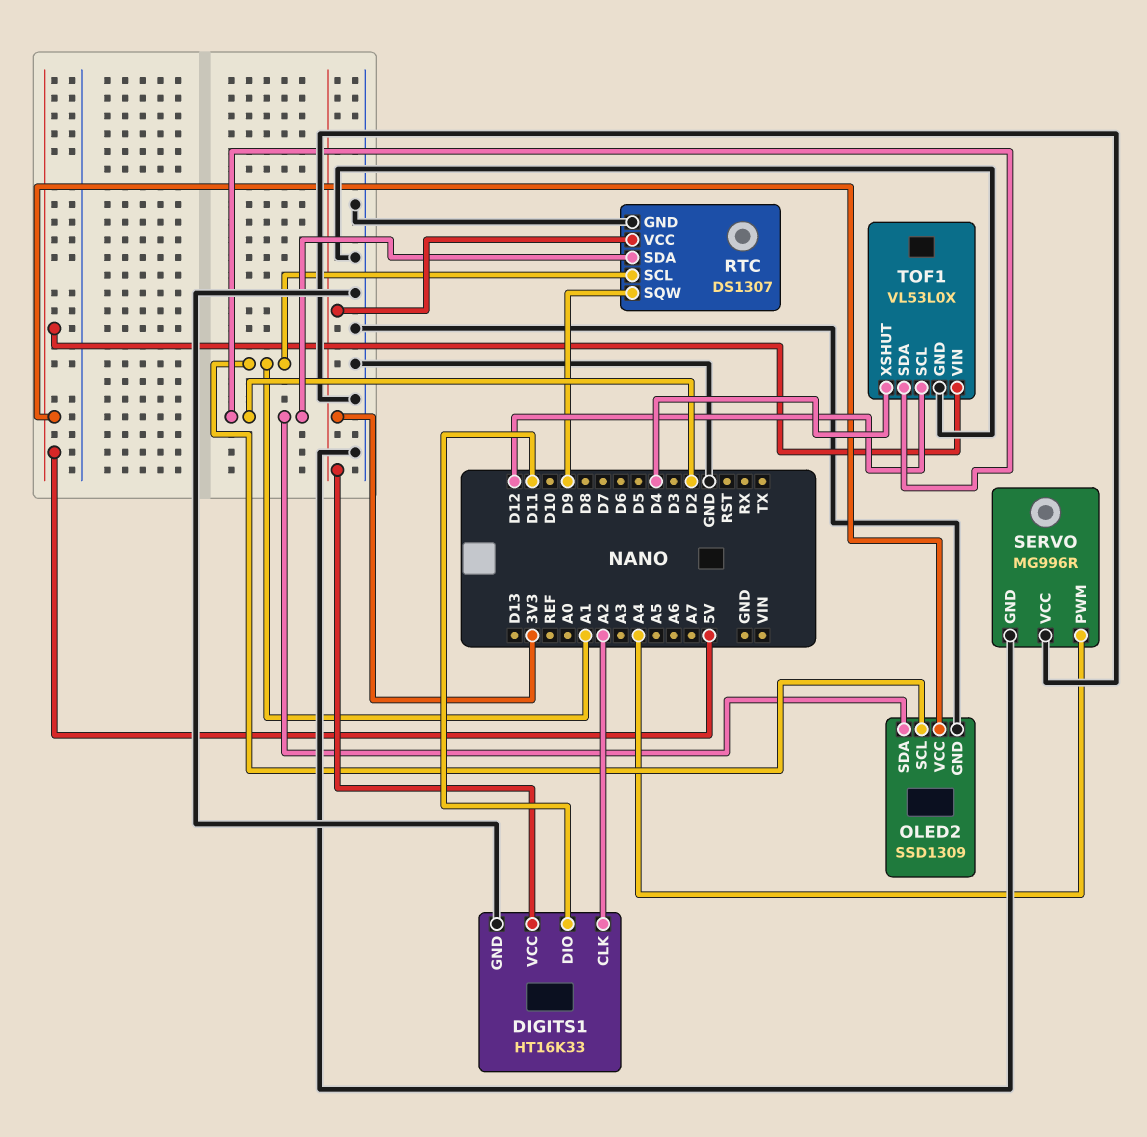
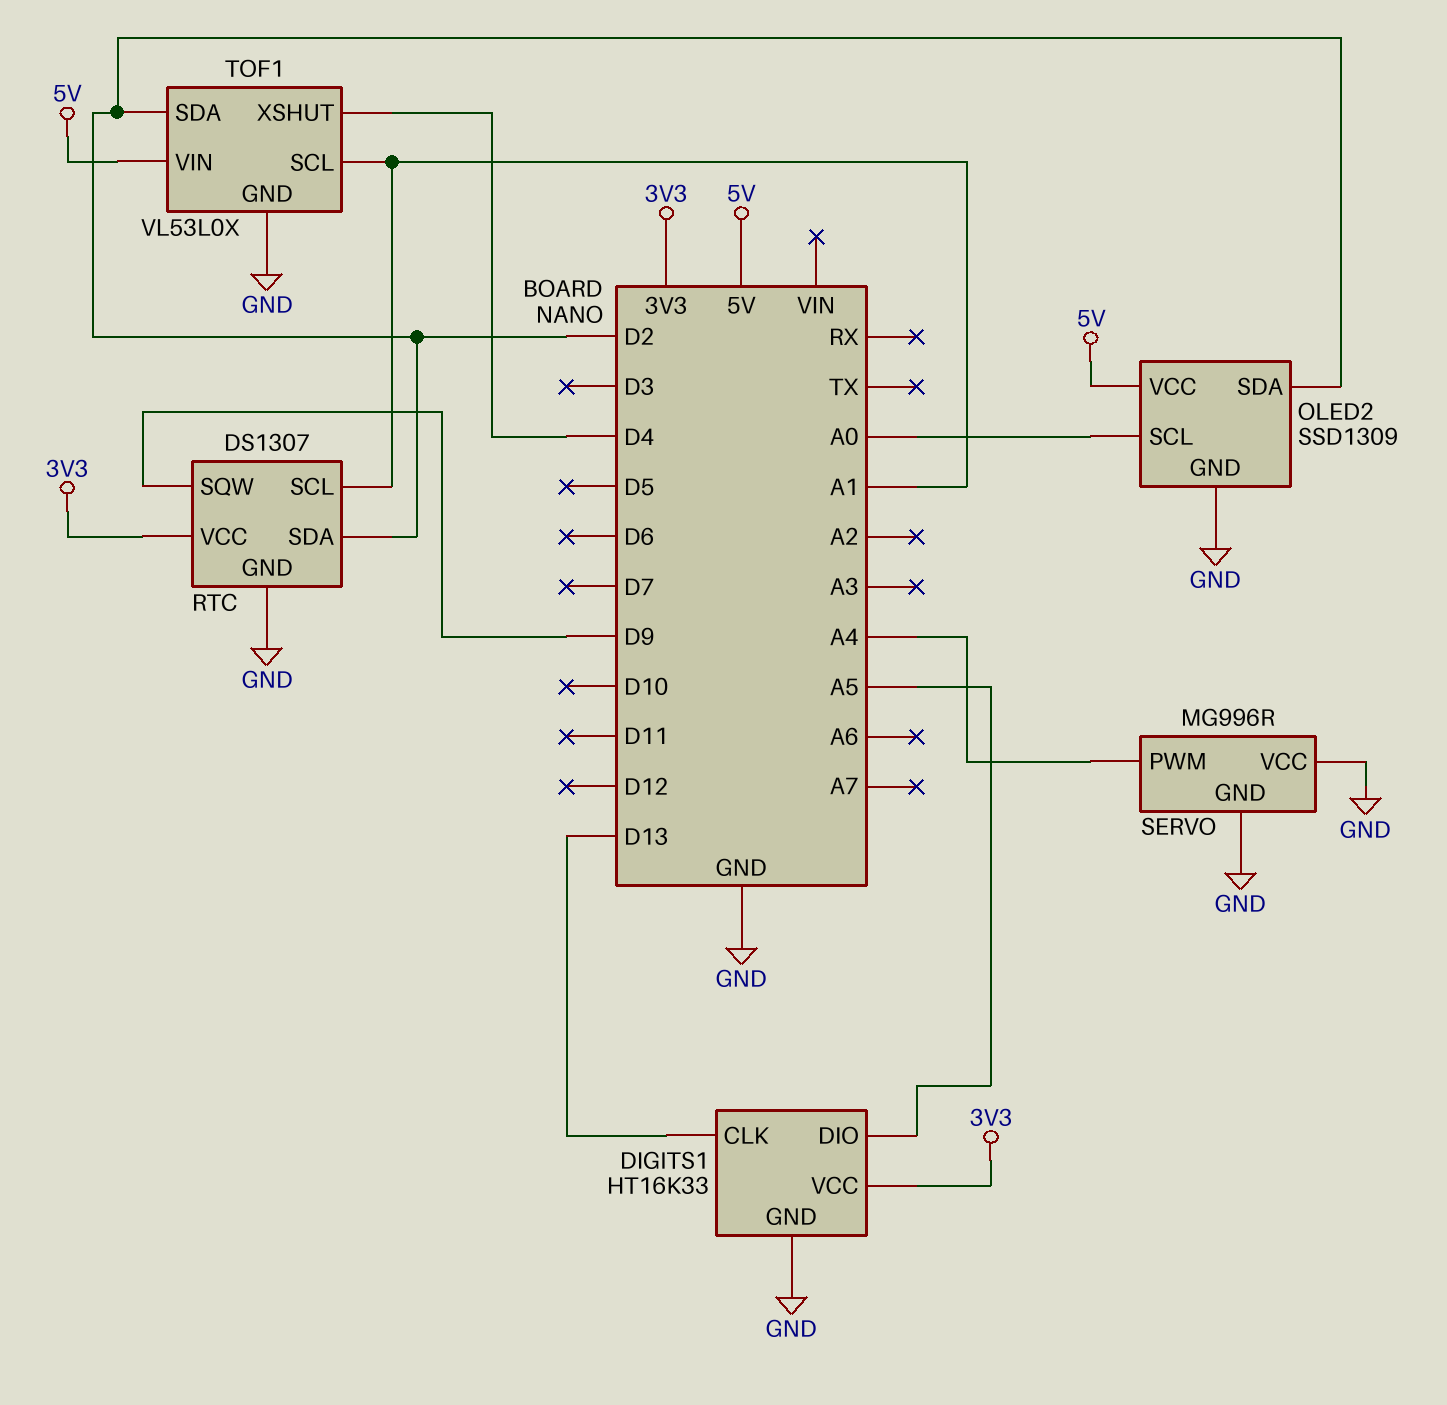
DIGITS1 pin CLK: A2 -> D13
DIGITS1 pin DIO: D11 -> A5
OLED2 pin SCL: A1 -> A0
TOF1 pin SCL: D12 -> A1

